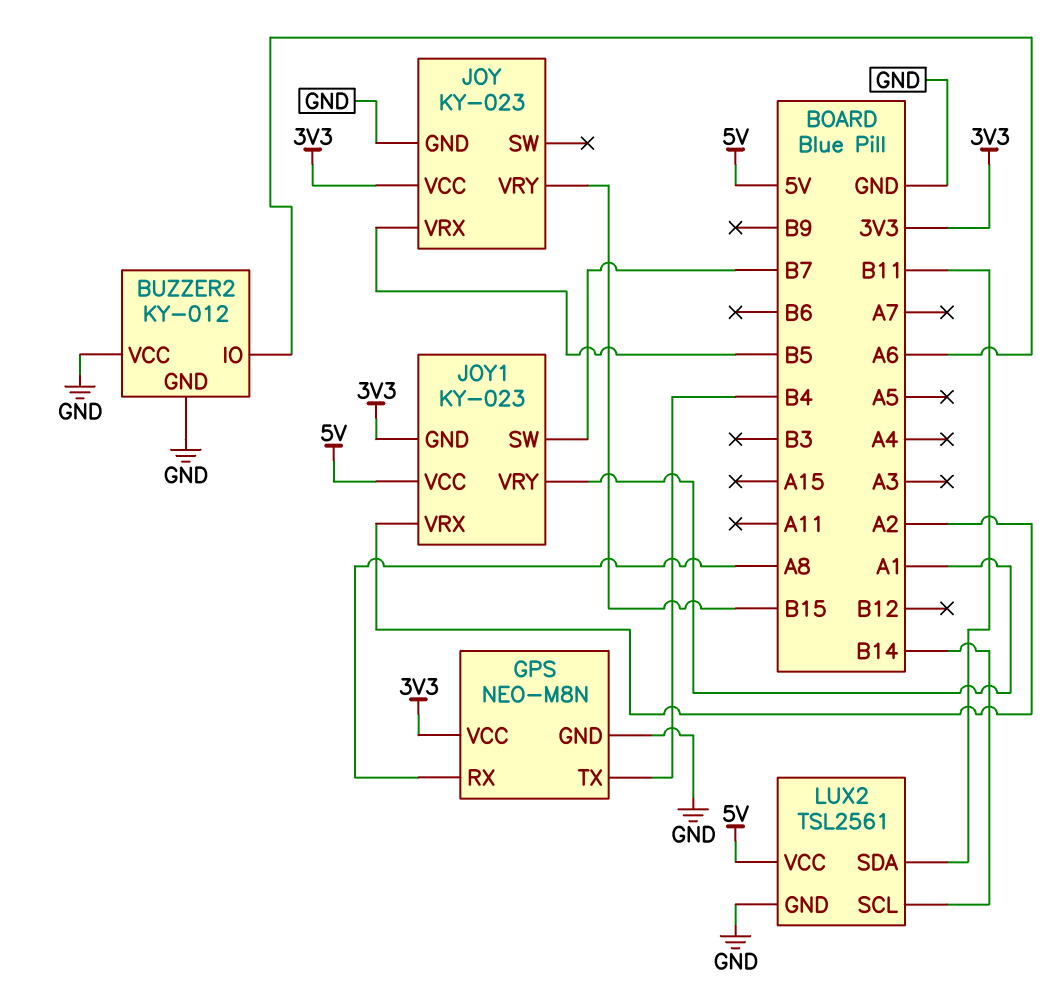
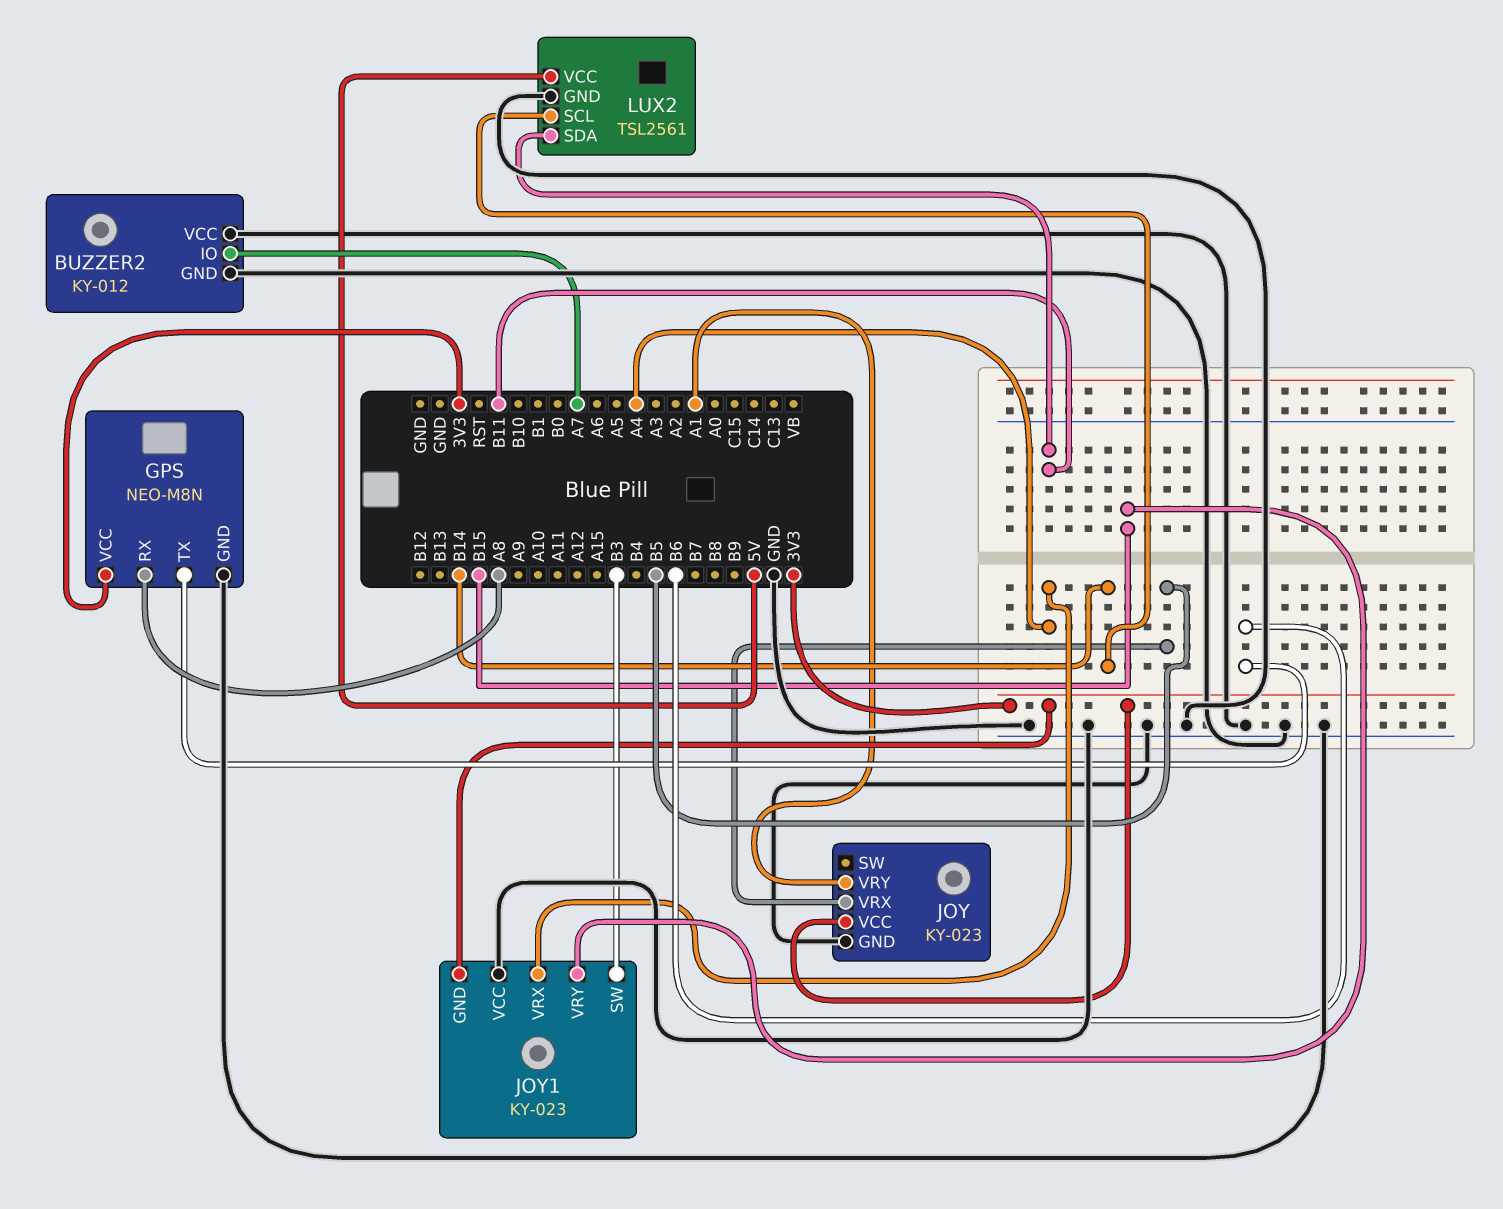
BUZZER2 pin IO: A6 -> A7
GPS pin TX: B4 -> B6
JOY pin VRY: B15 -> A1
JOY1 pin SW: B7 -> B3
JOY1 pin VCC: 5V -> GND
JOY1 pin VRX: A2 -> A4
JOY1 pin VRY: A1 -> B15

